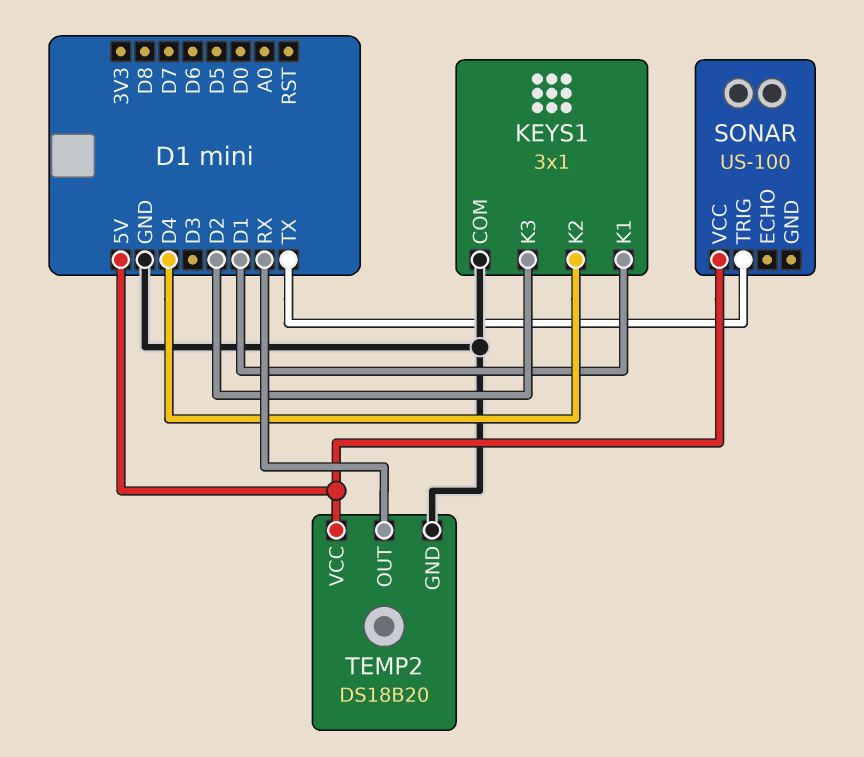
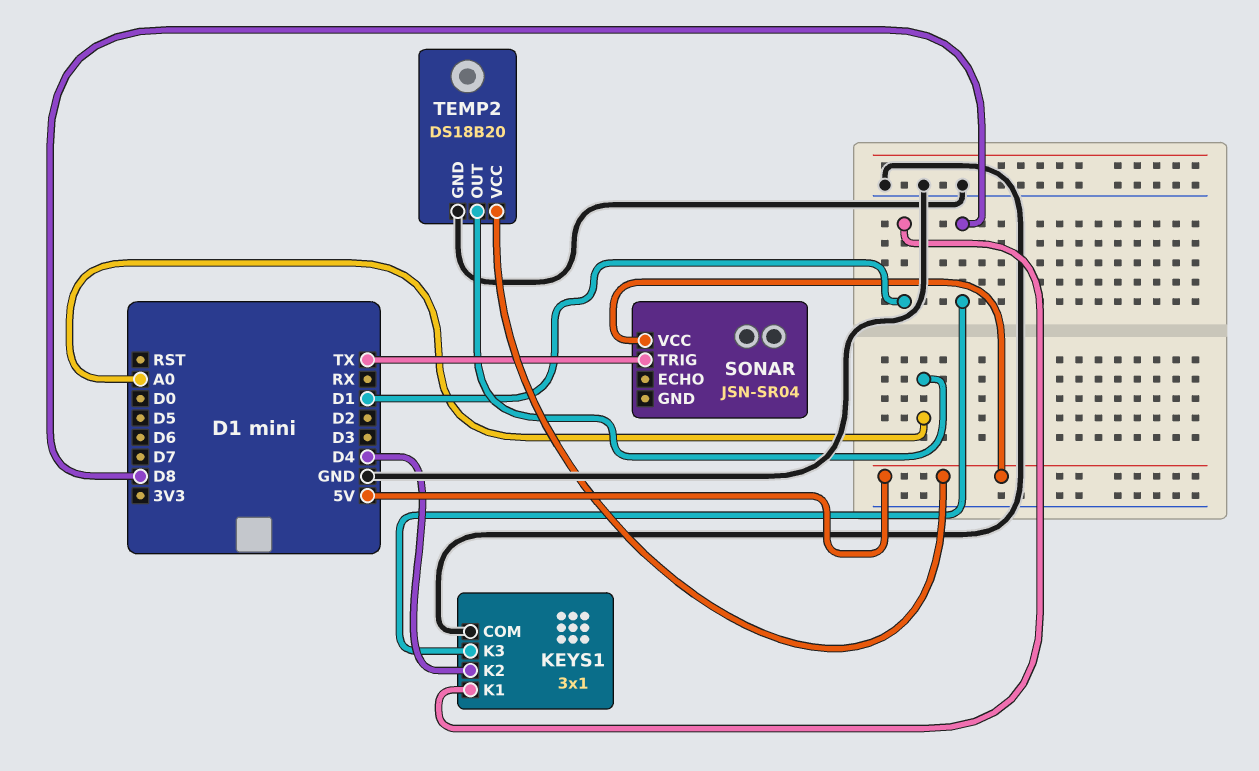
KEYS1 pin K3: D2 -> D8
SONAR: US-100 -> JSN-SR04
TEMP2 pin OUT: RX -> A0

